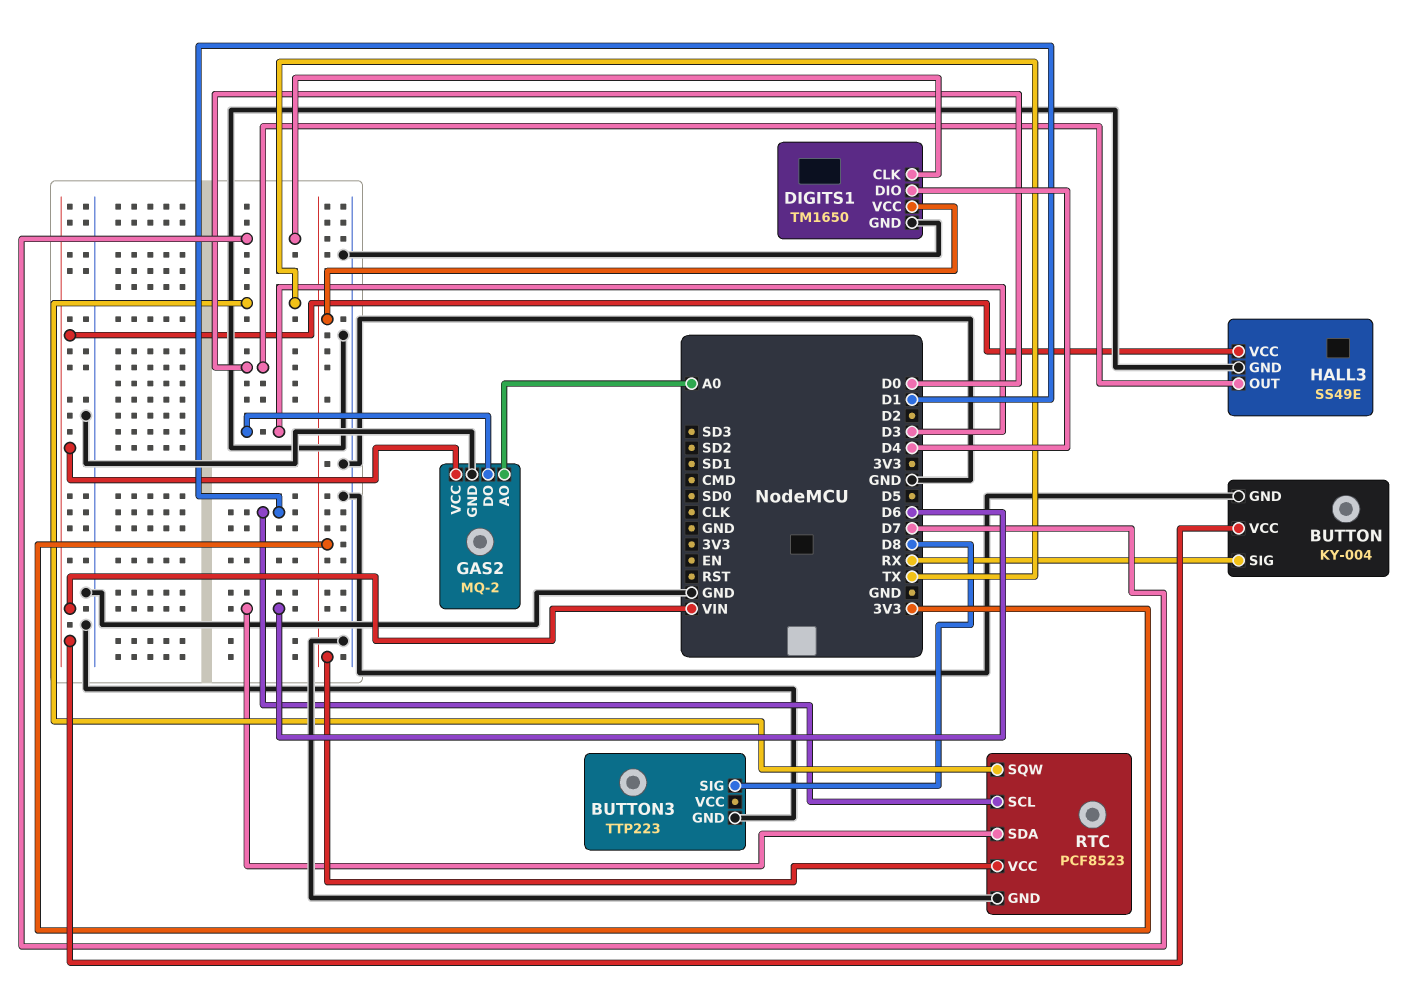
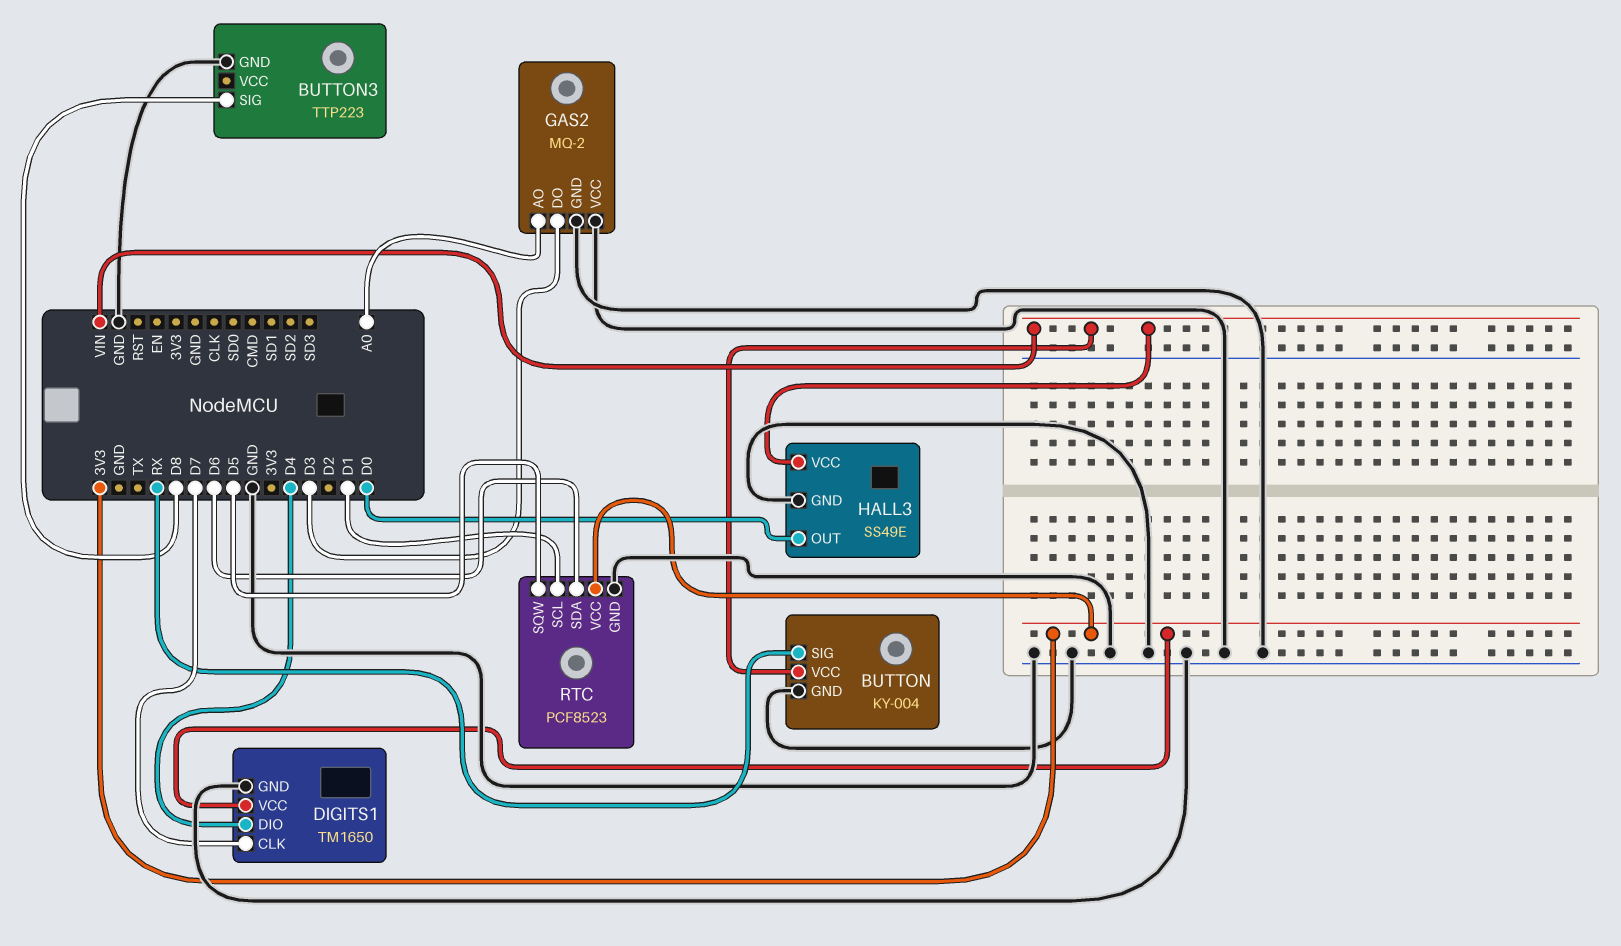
GAS2 pin VCC: VIN -> GND
RTC pin SQW: TX -> D5

